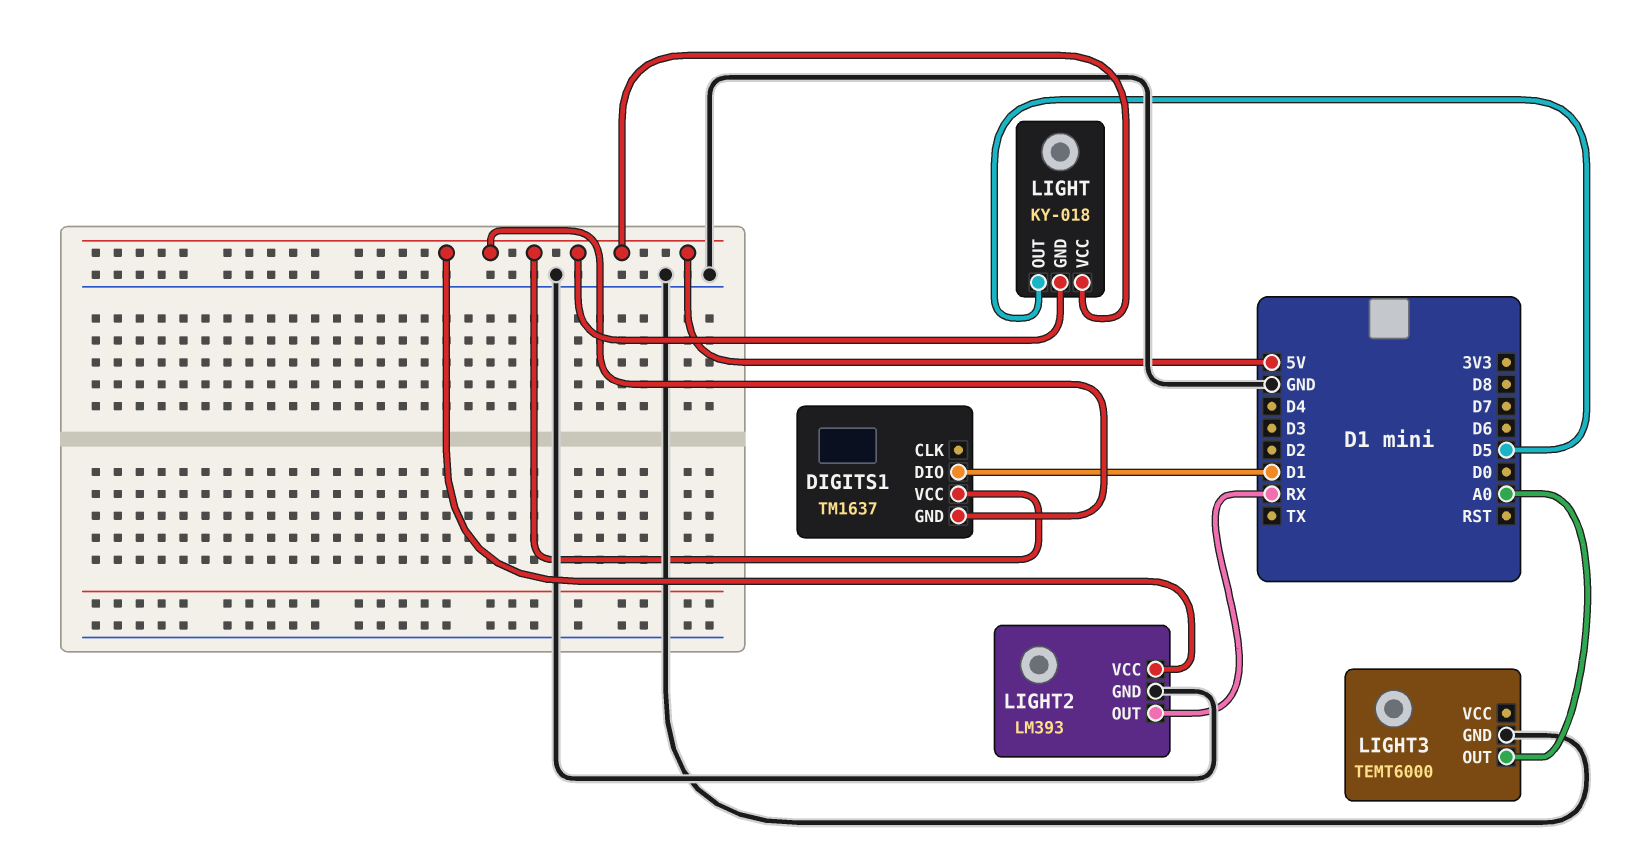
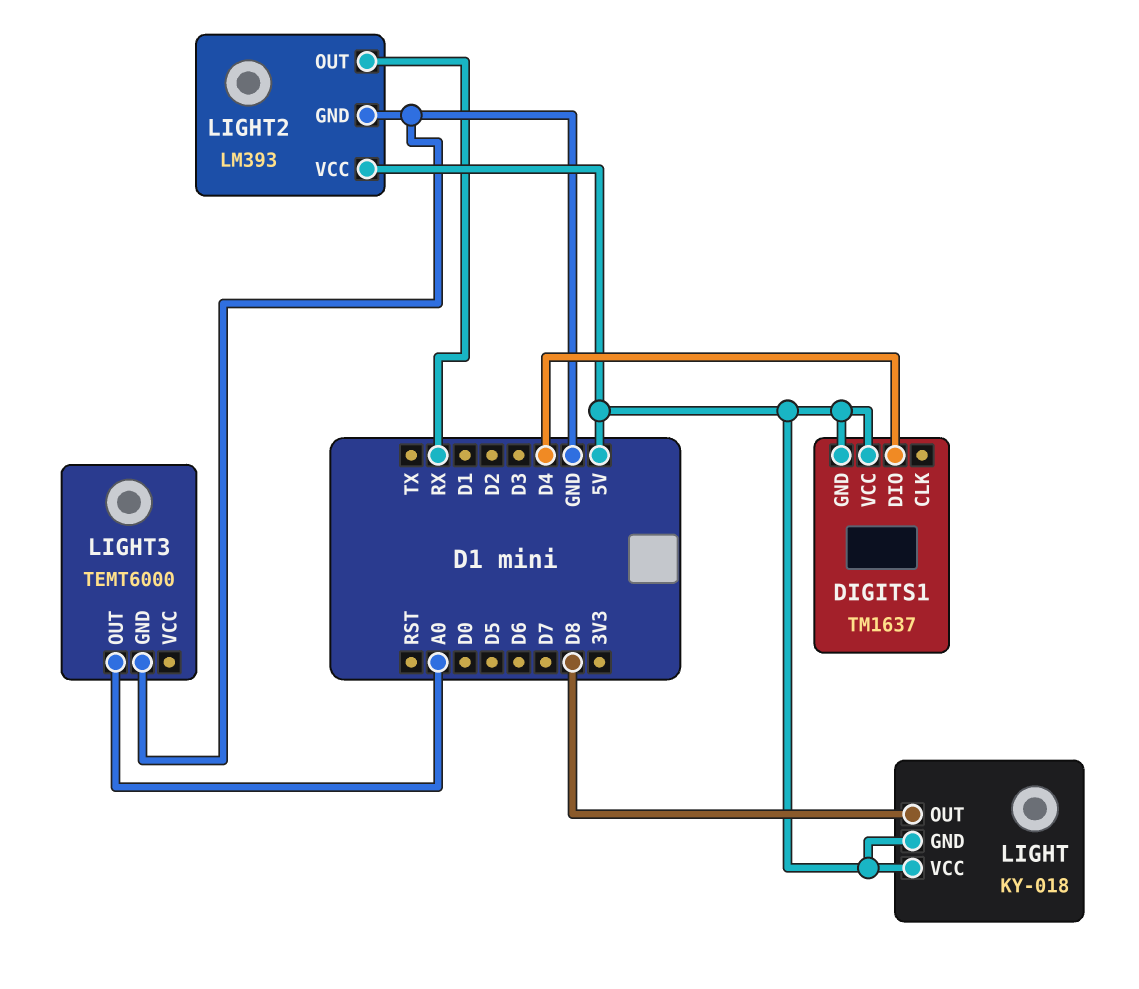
DIGITS1 pin DIO: D1 -> D4
LIGHT pin OUT: D5 -> D8

